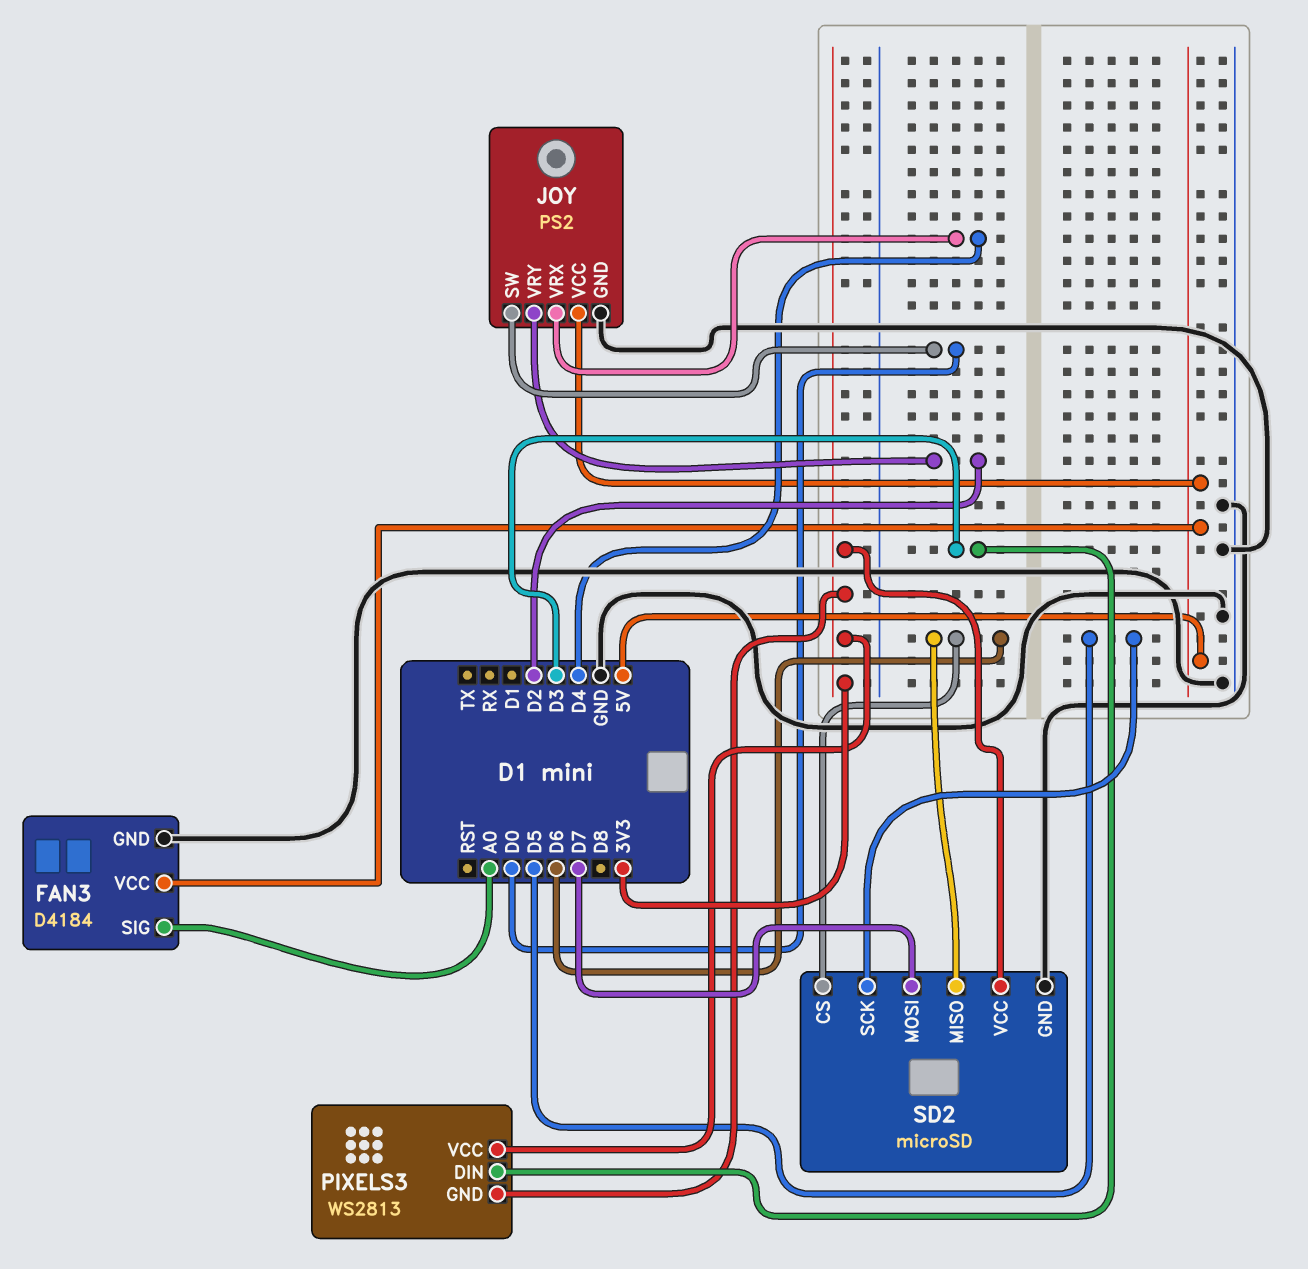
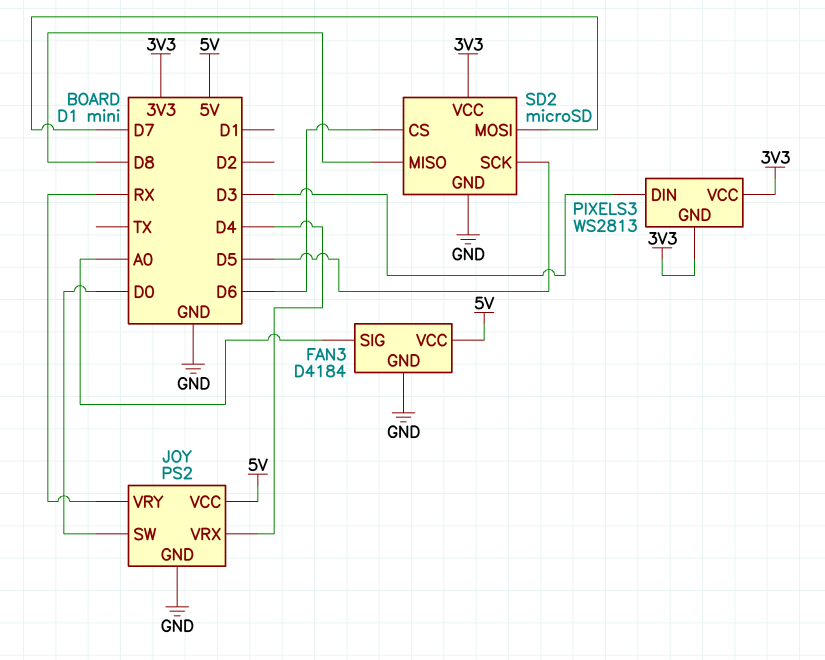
JOY pin VRY: D2 -> RX
SD2 pin MISO: D6 -> D8

